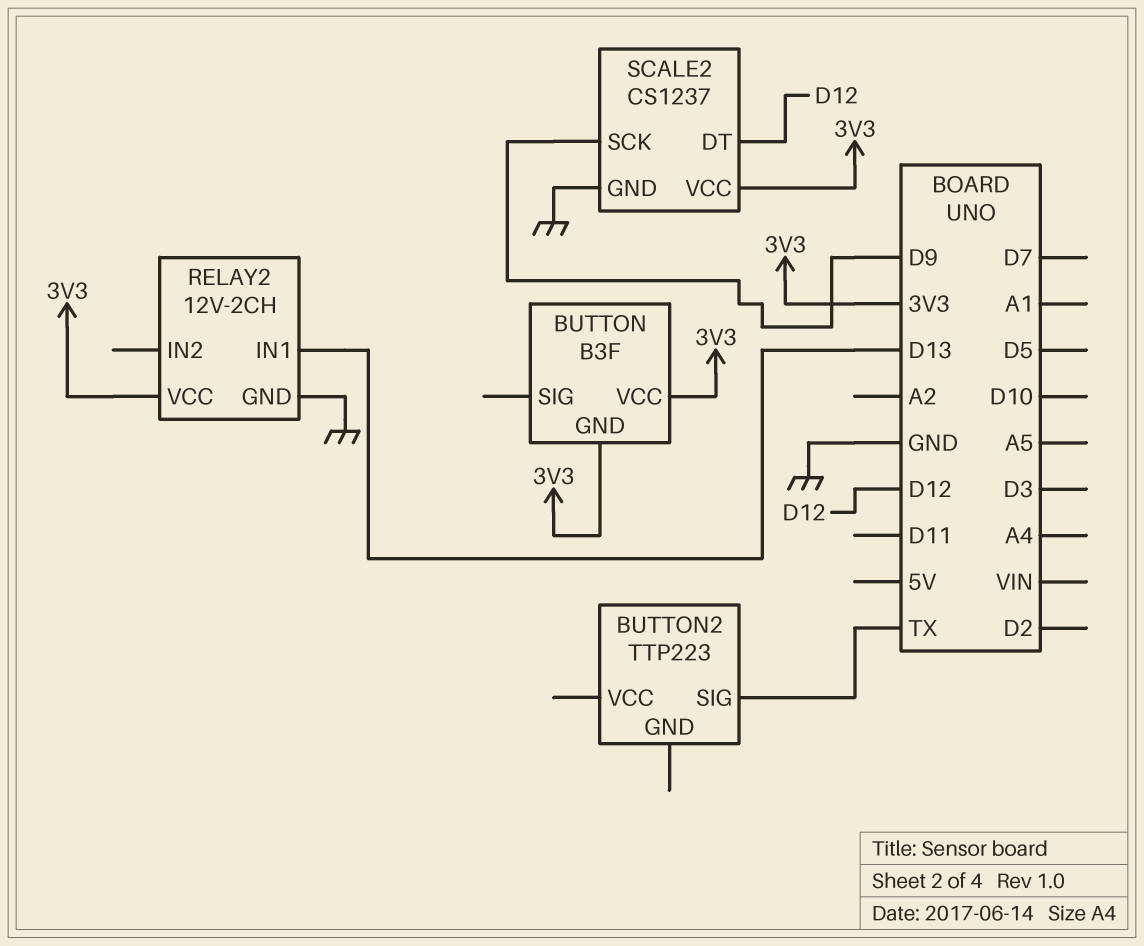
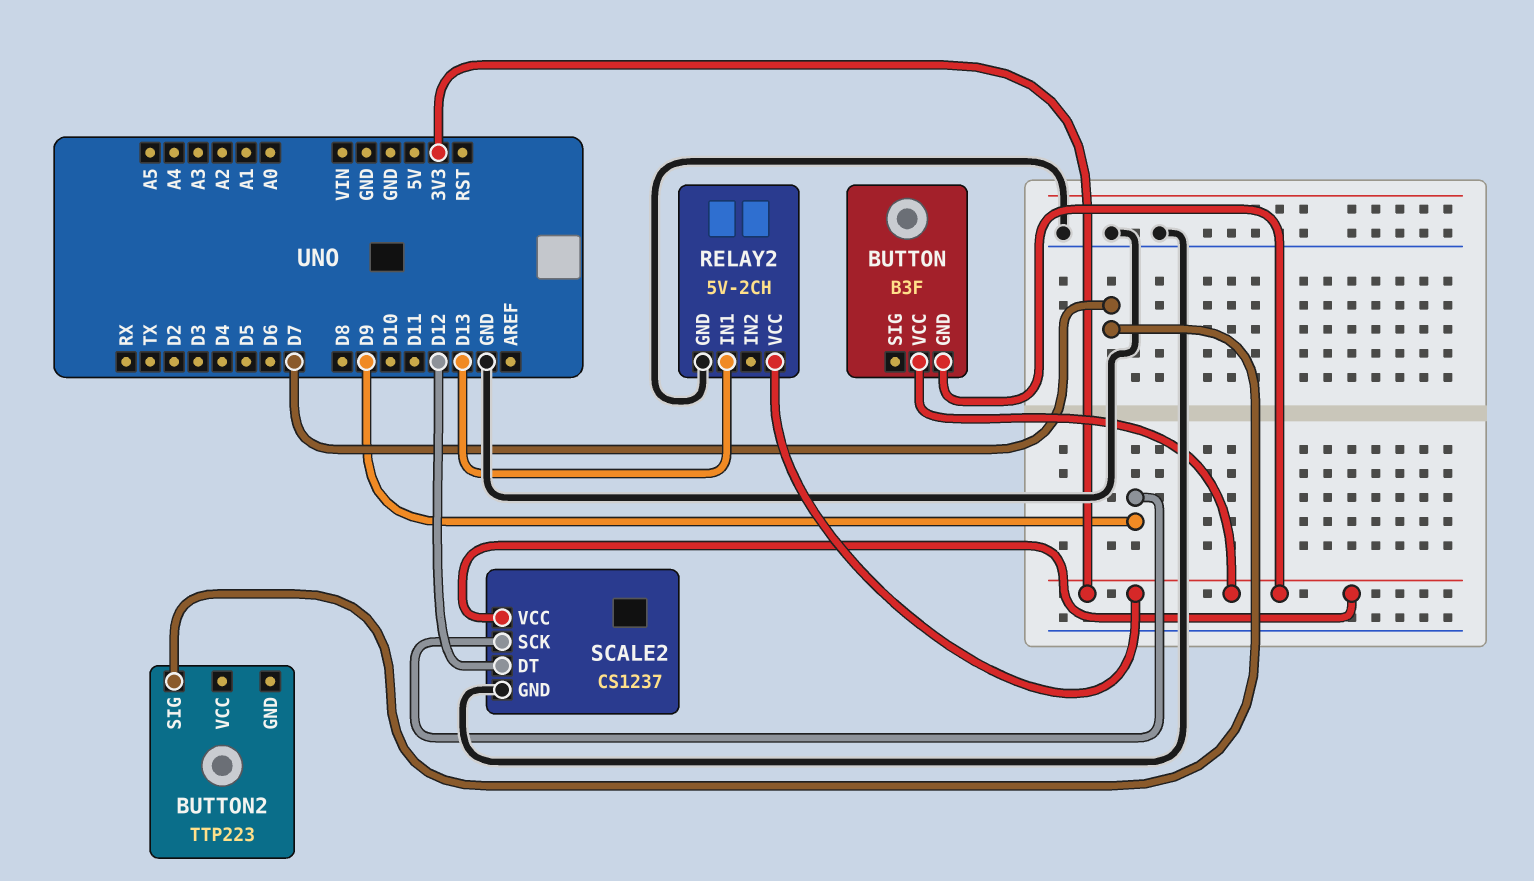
BUTTON2 pin SIG: TX -> D7
RELAY2: 12V-2CH -> 5V-2CH

